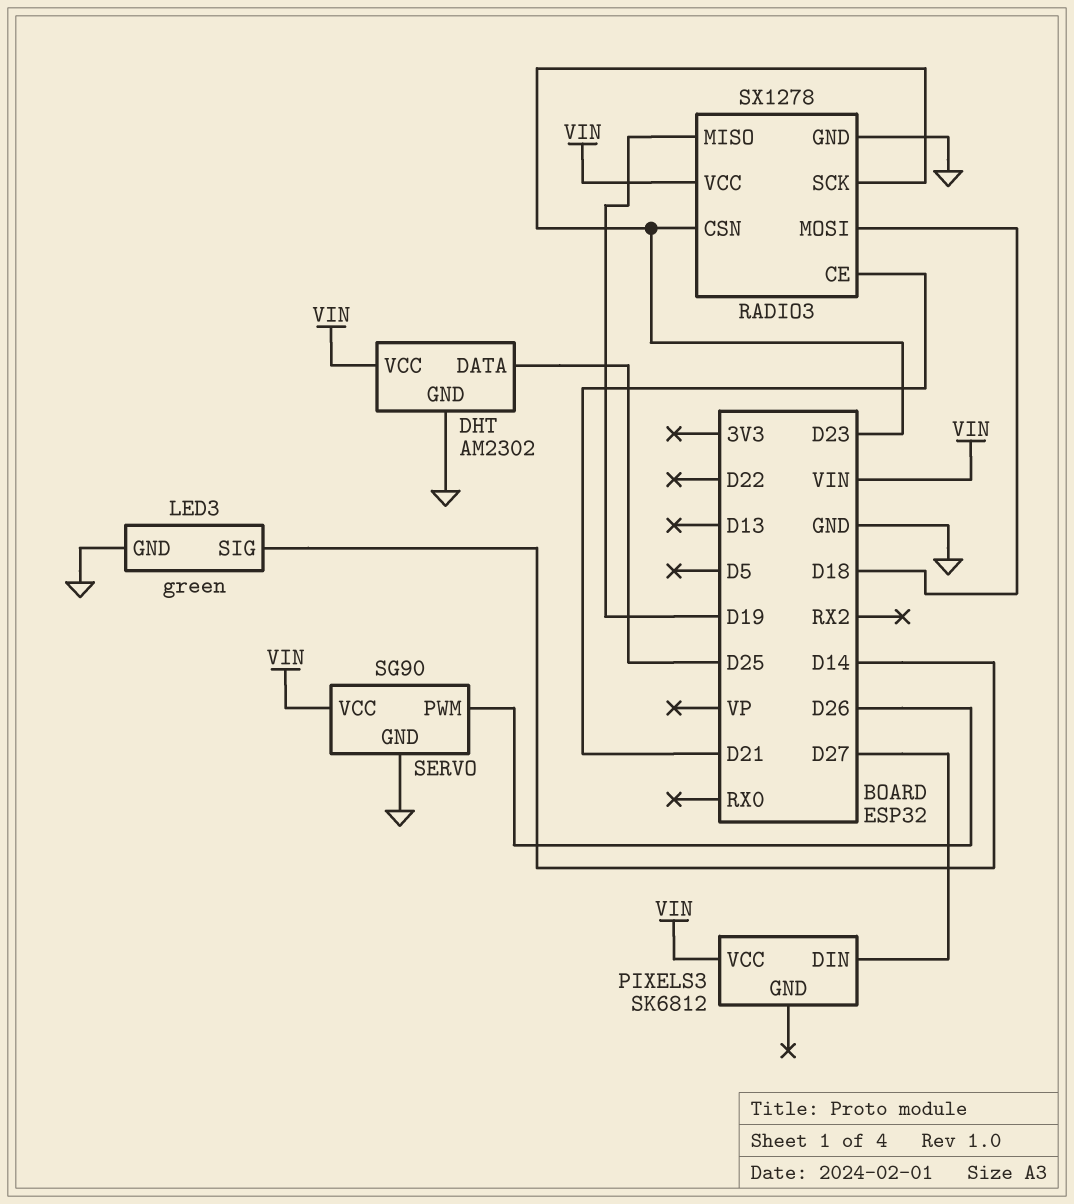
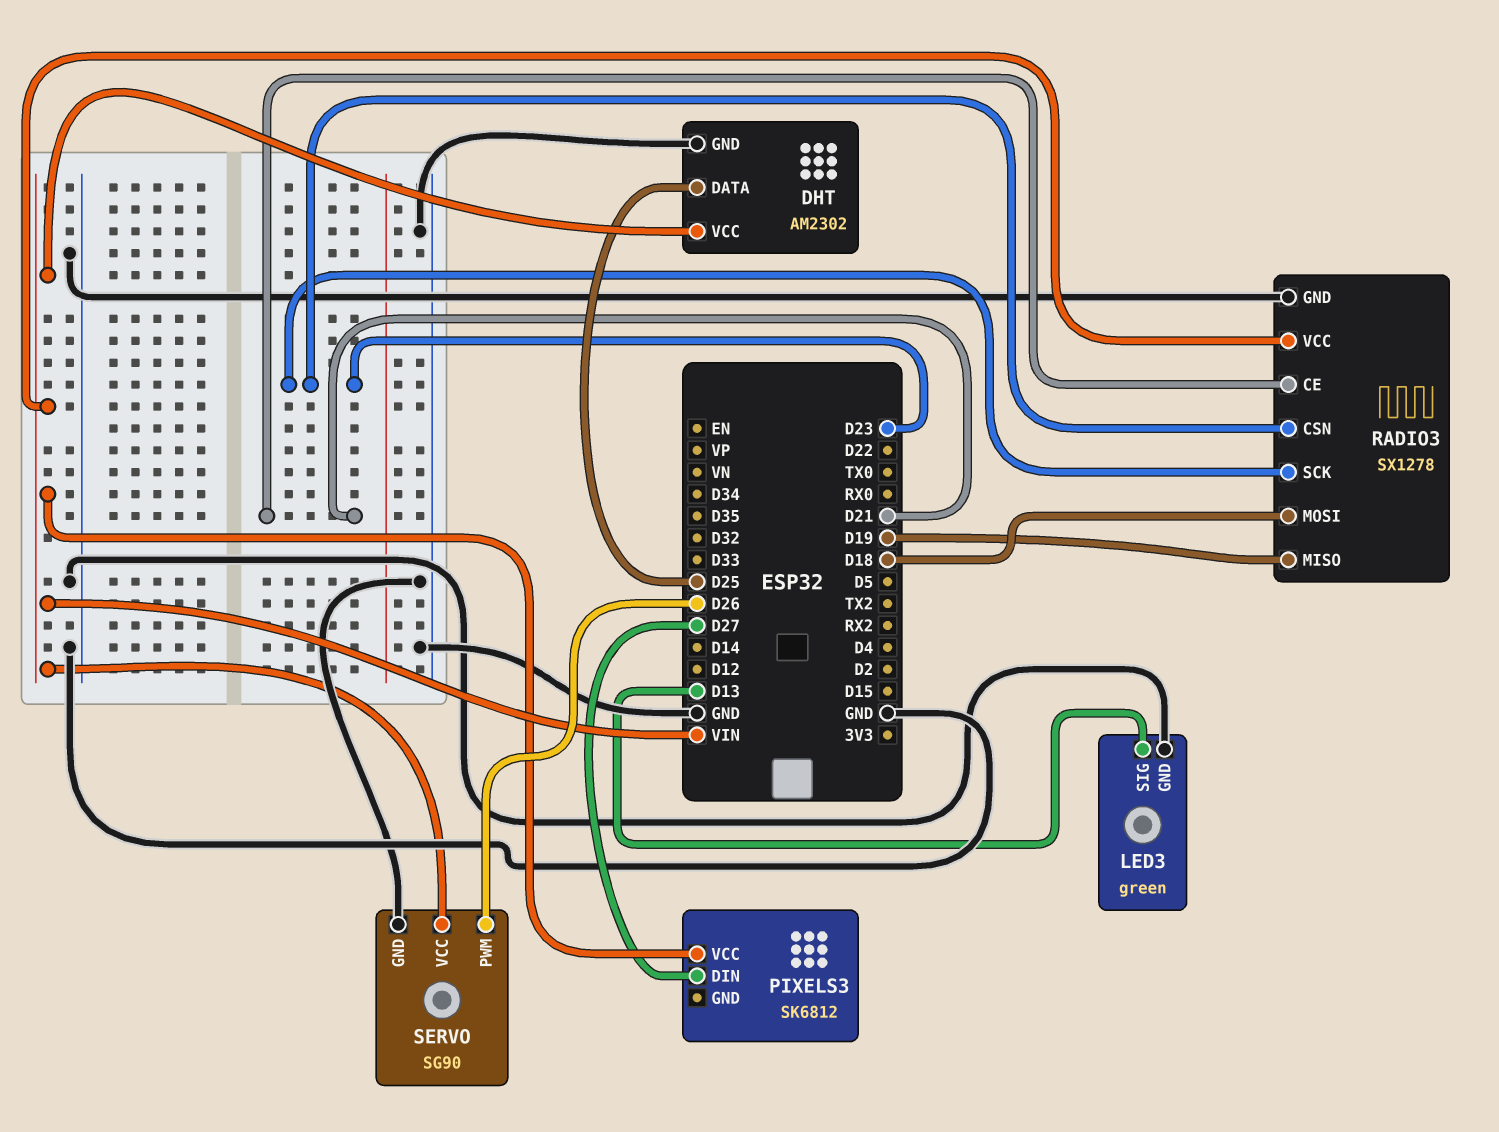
LED3 pin SIG: D14 -> D13

